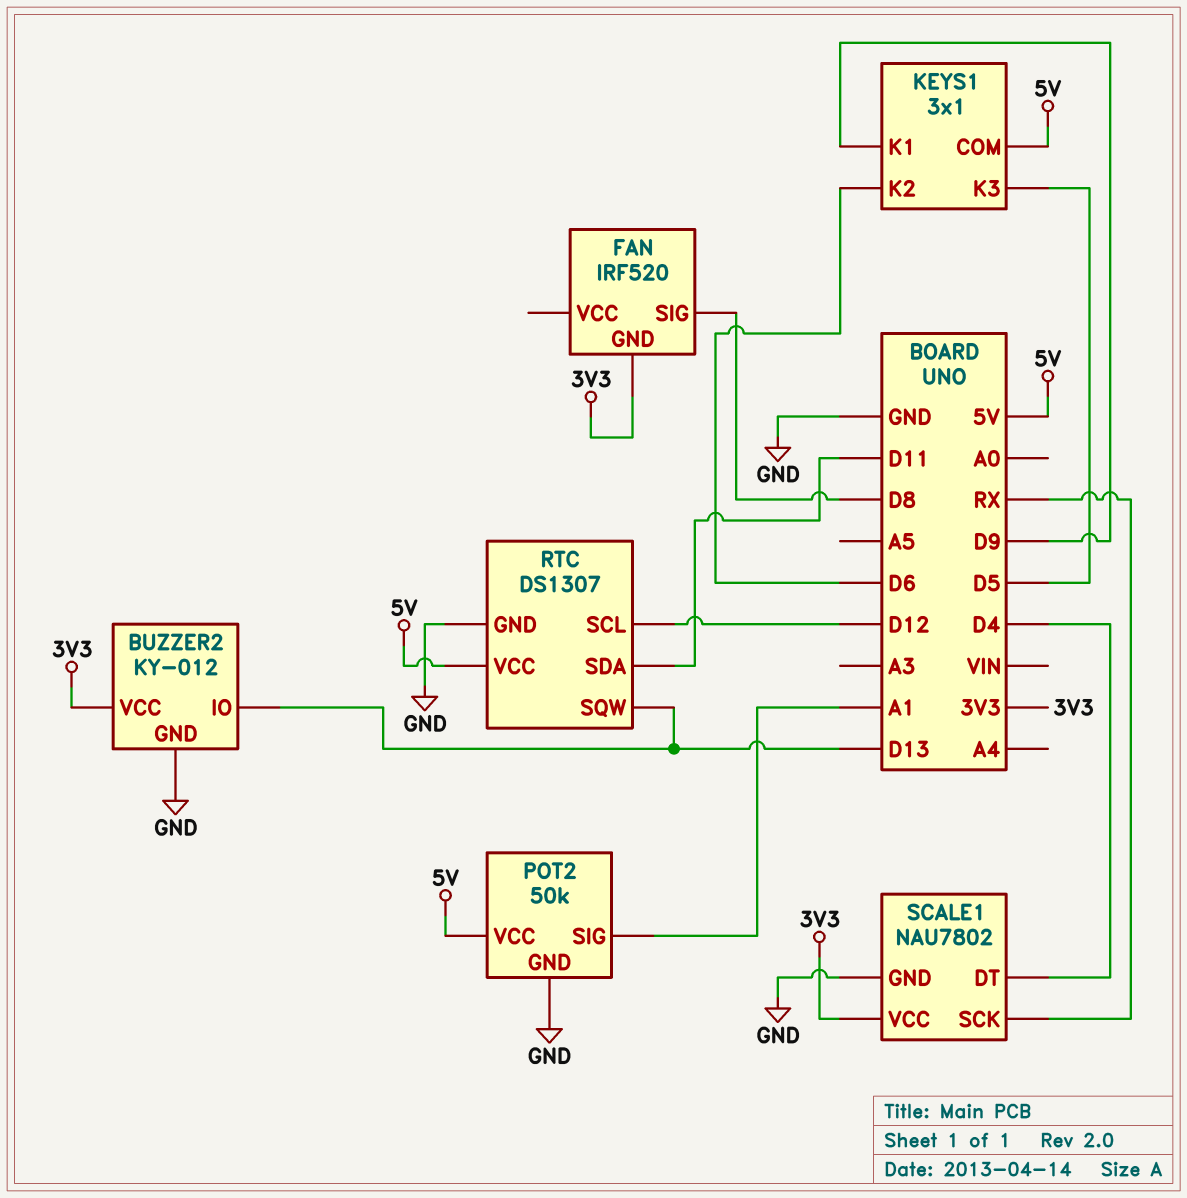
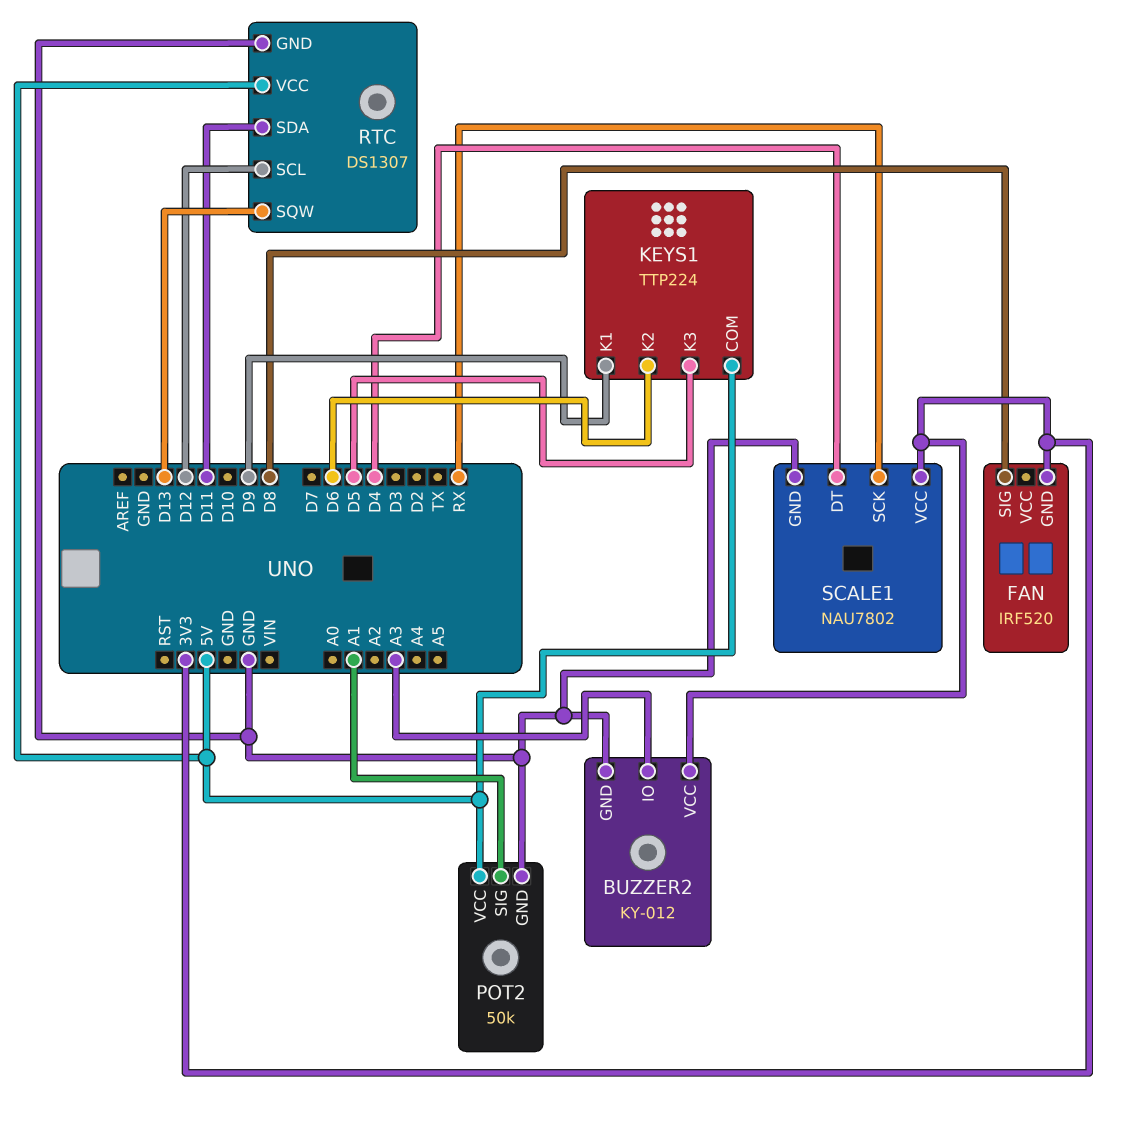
BUZZER2 pin IO: D13 -> A3
KEYS1: 3x1 -> TTP224

